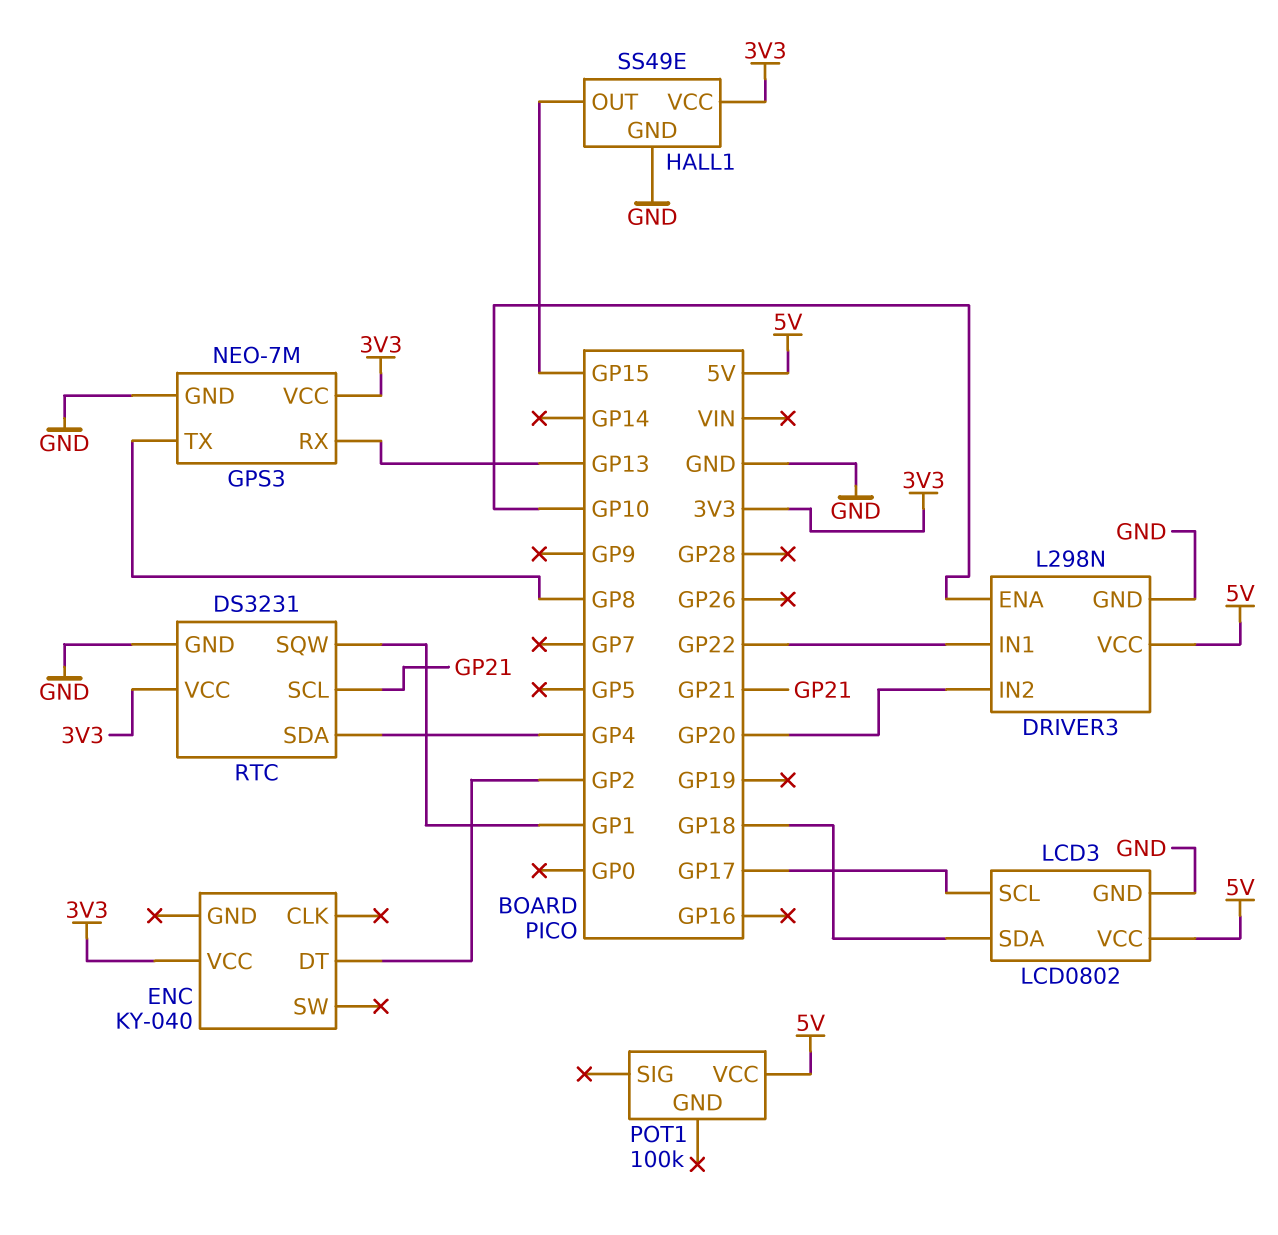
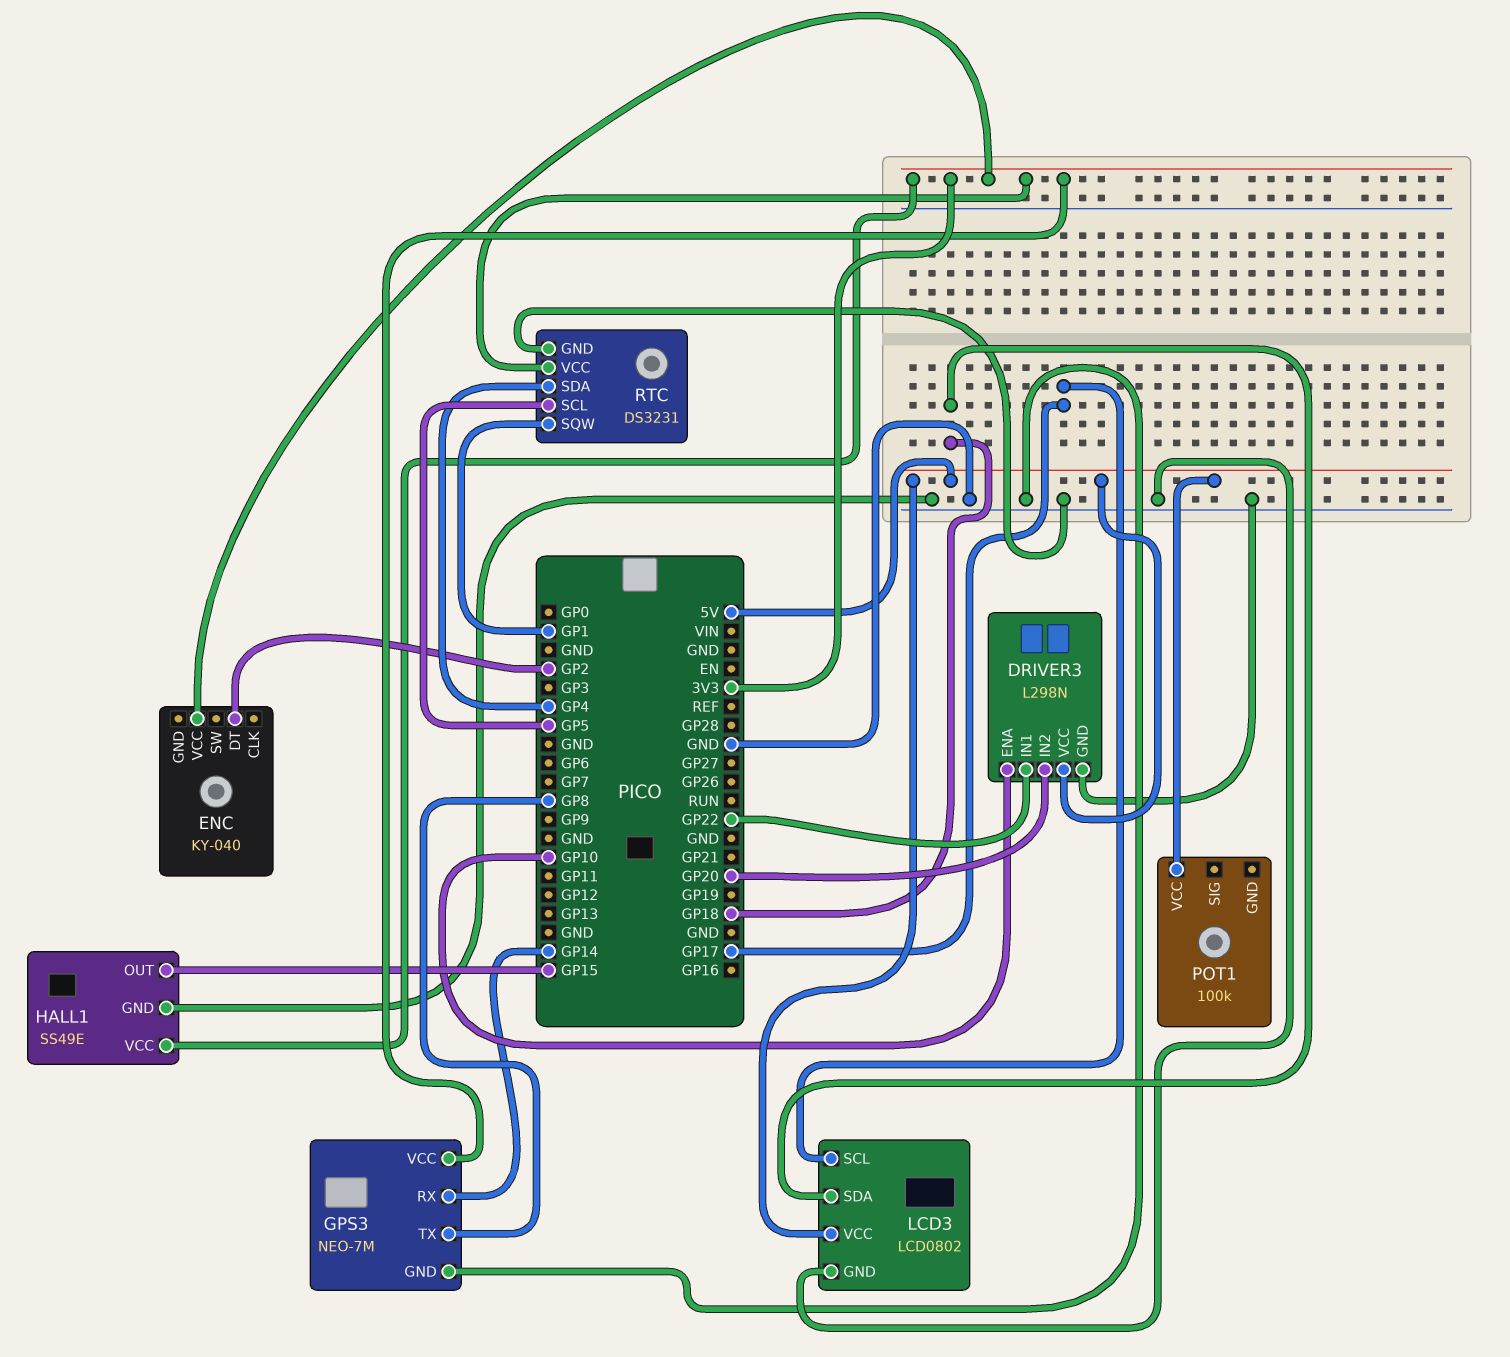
GPS3 pin RX: GP13 -> GP14
RTC pin SCL: GP21 -> GP5

